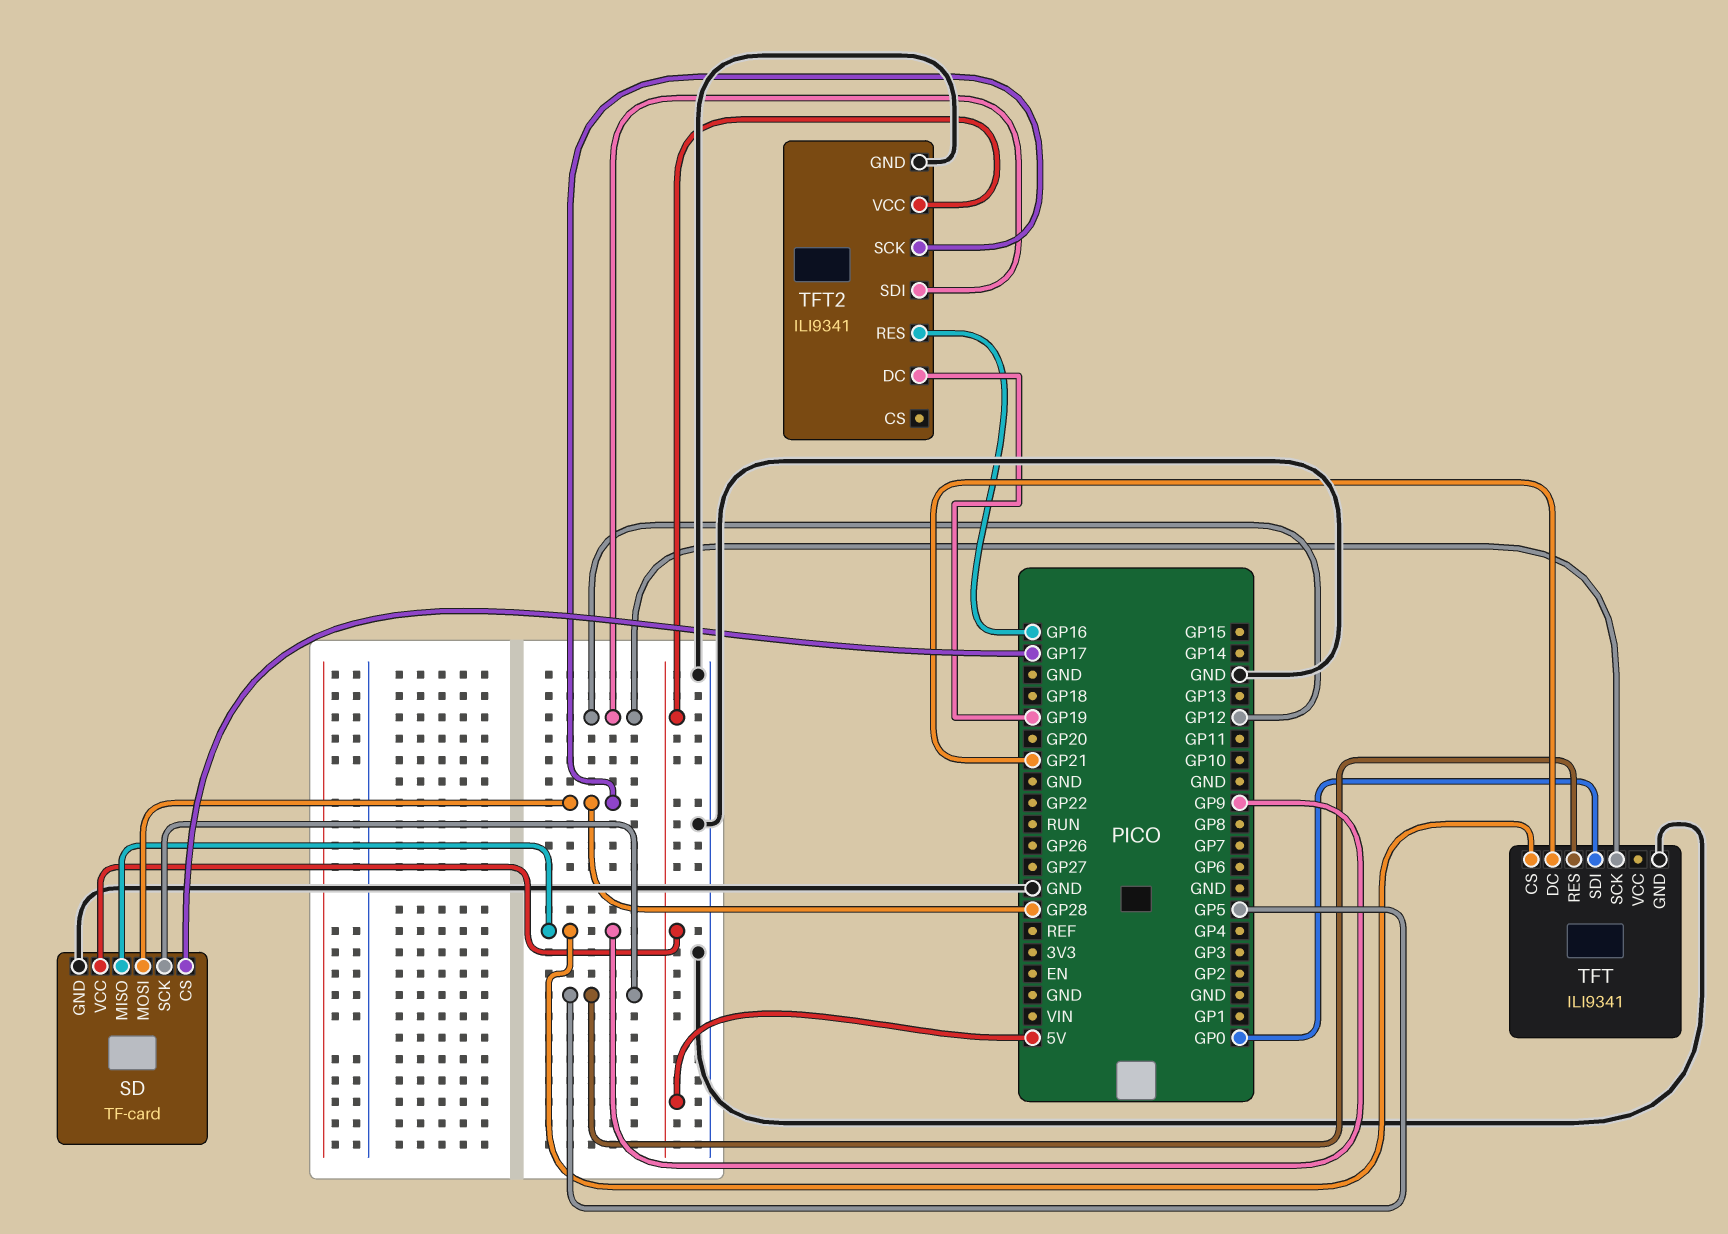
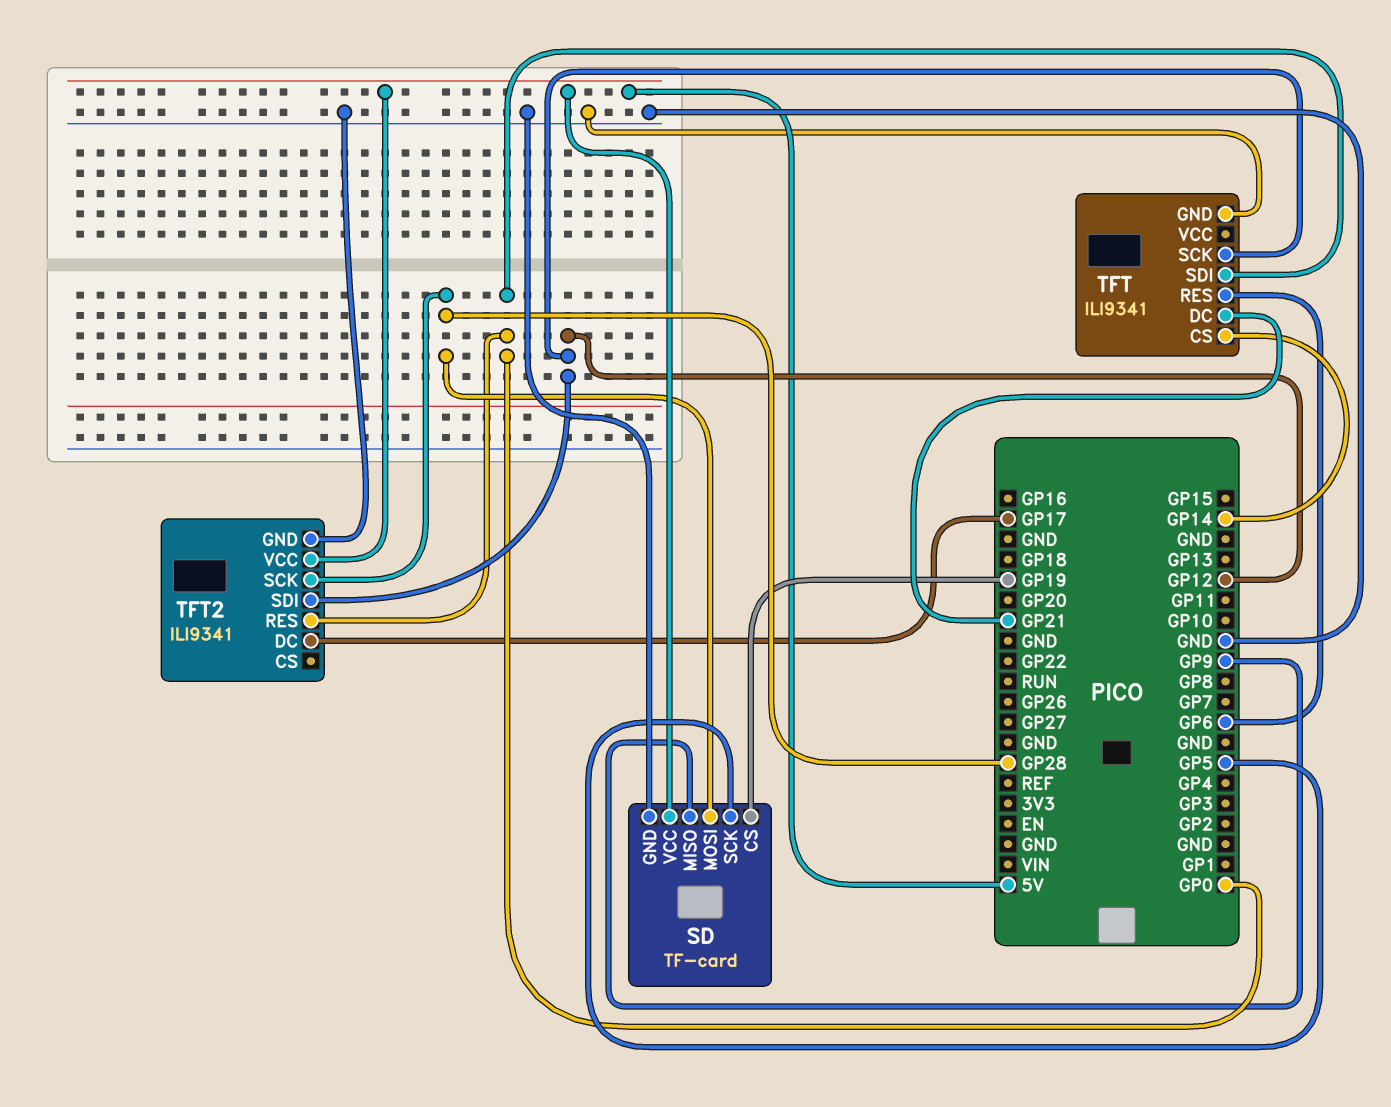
SD pin CS: GP17 -> GP19
TFT pin CS: GP9 -> GP14
TFT pin RES: GP5 -> GP6
TFT2 pin DC: GP19 -> GP17
TFT2 pin RES: GP16 -> GP0

